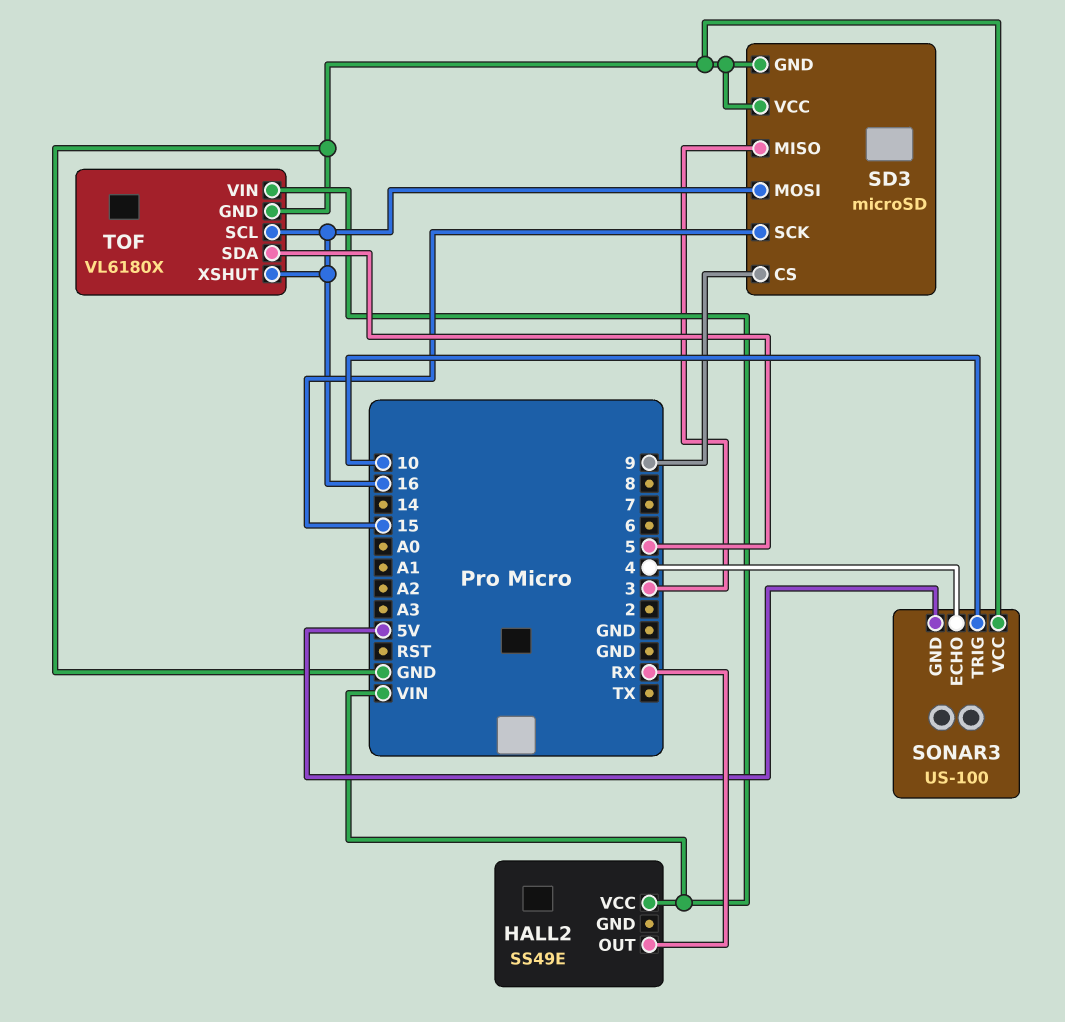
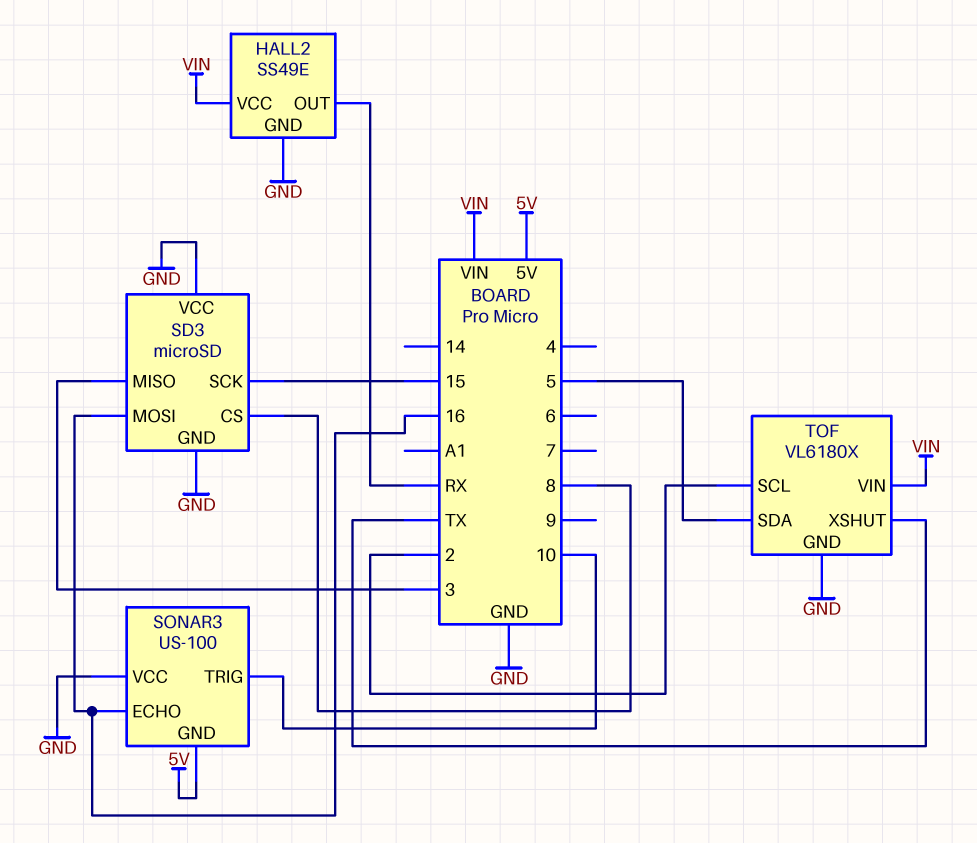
HALL2 pin GND: none -> GND
SD3 pin CS: 9 -> 8
SONAR3 pin ECHO: 4 -> 16
TOF pin SCL: 16 -> 2
TOF pin XSHUT: 16 -> TX

